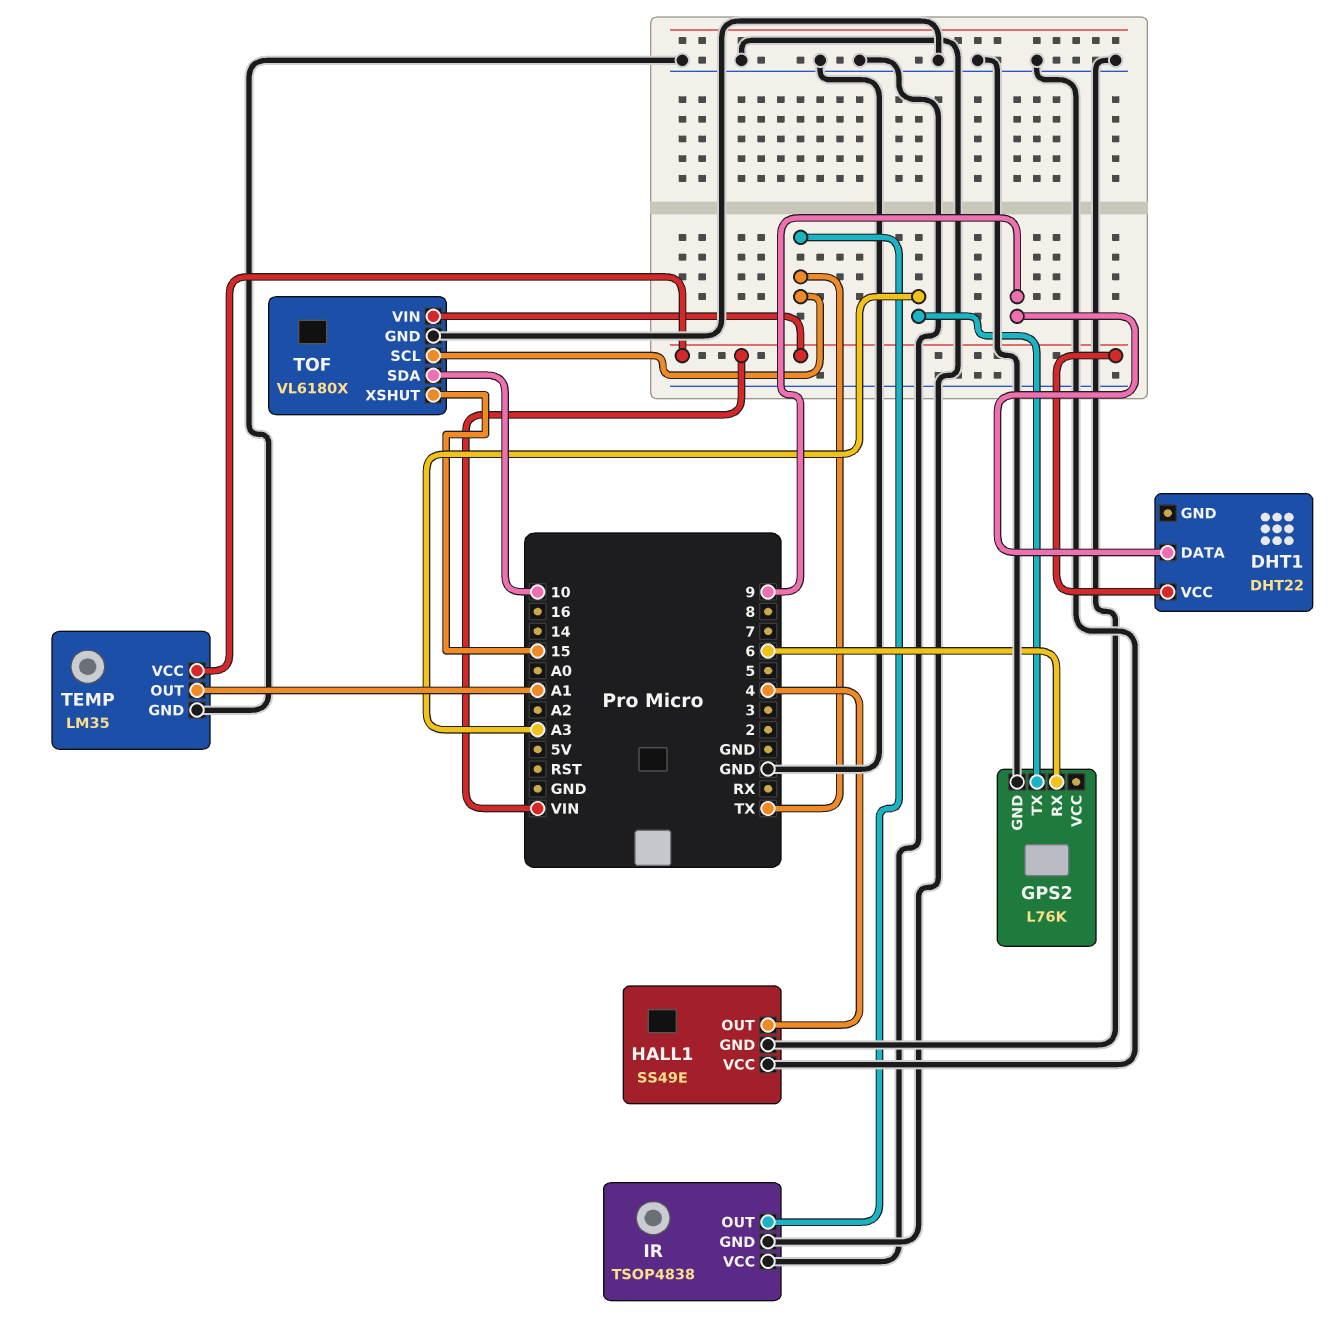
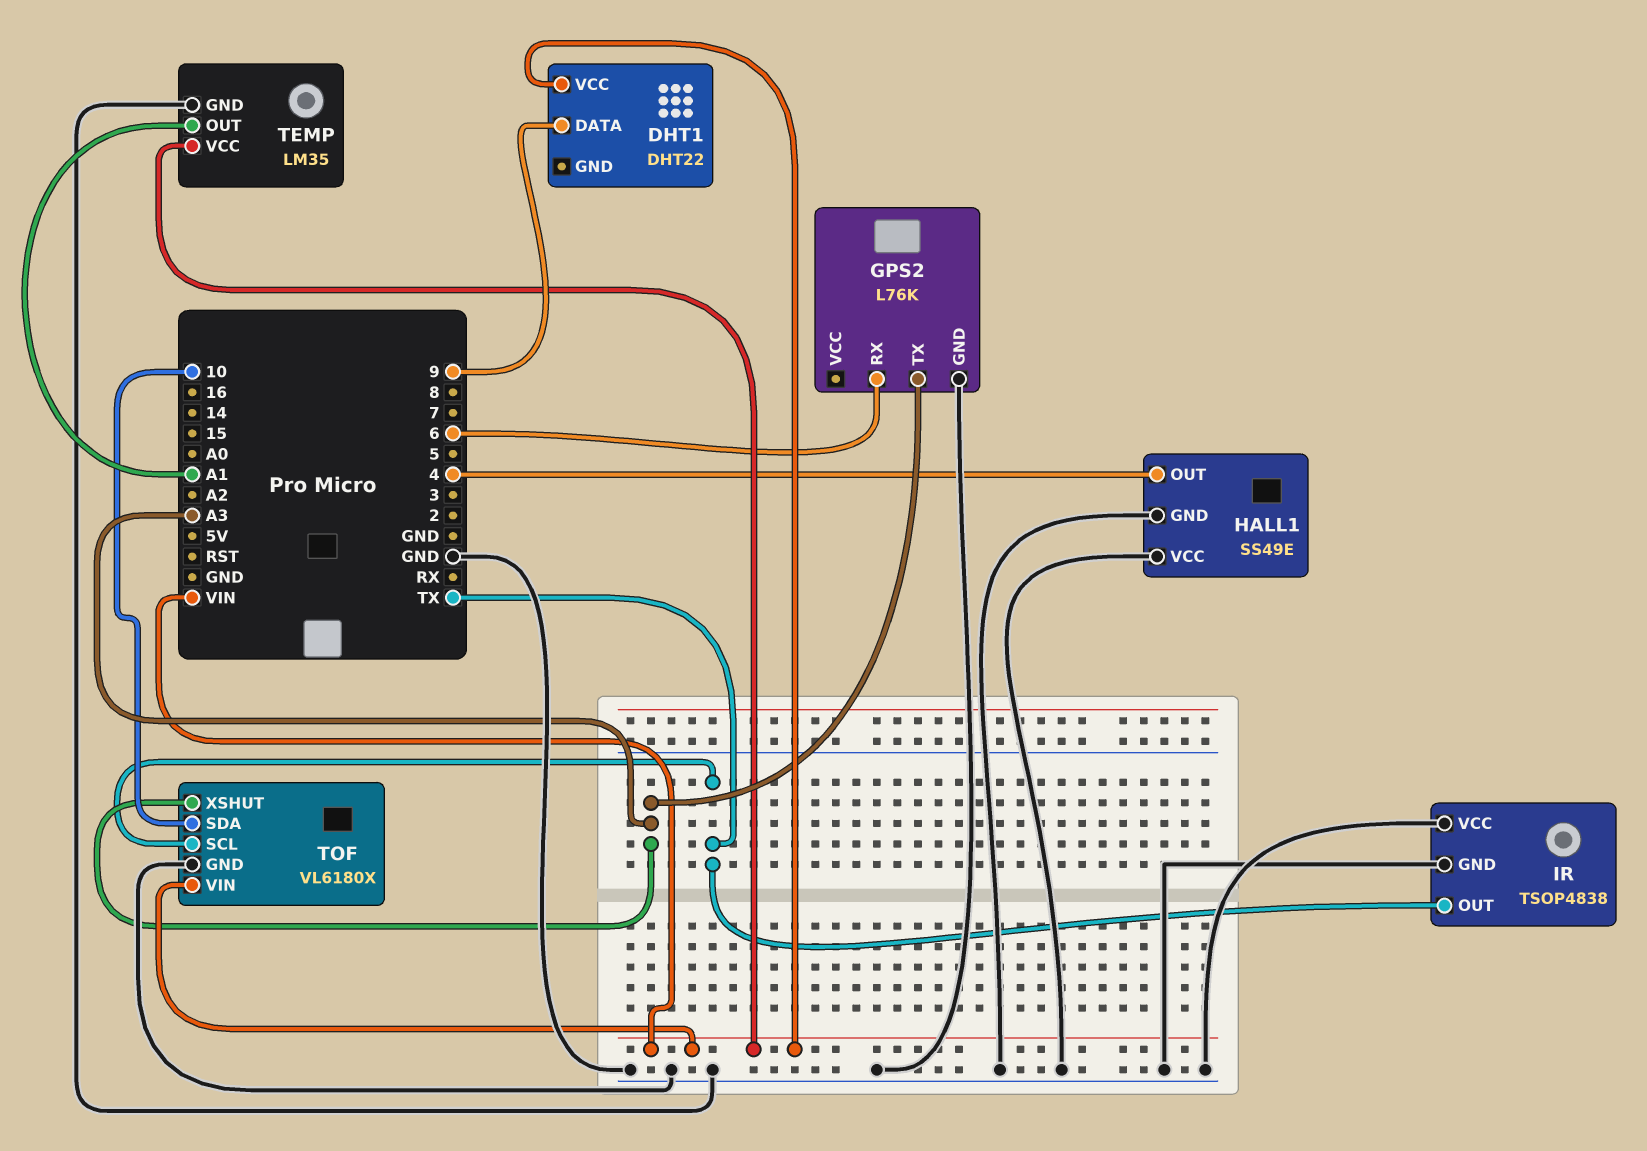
TOF pin XSHUT: 15 -> A3

